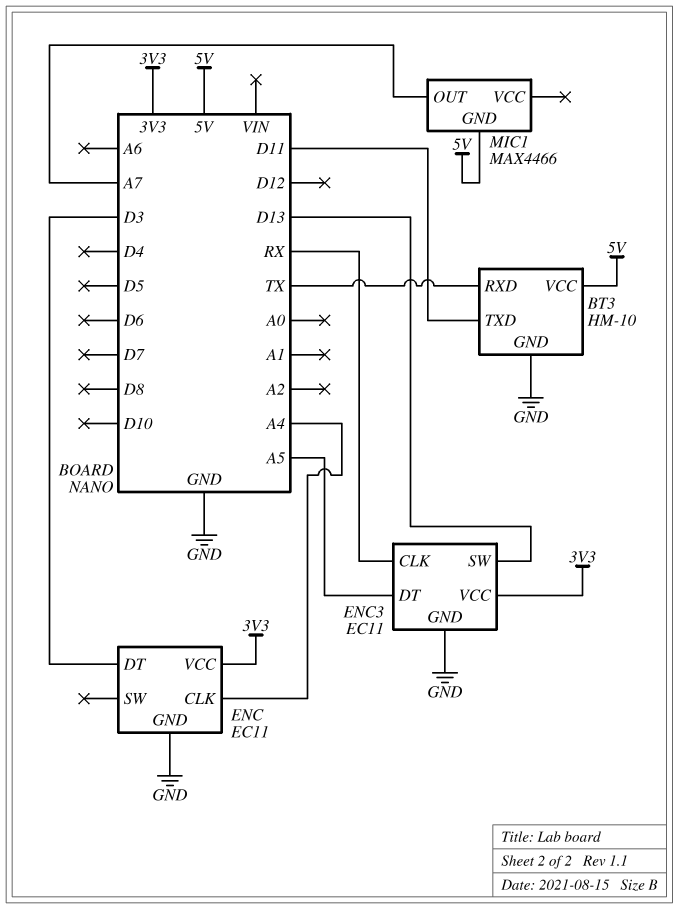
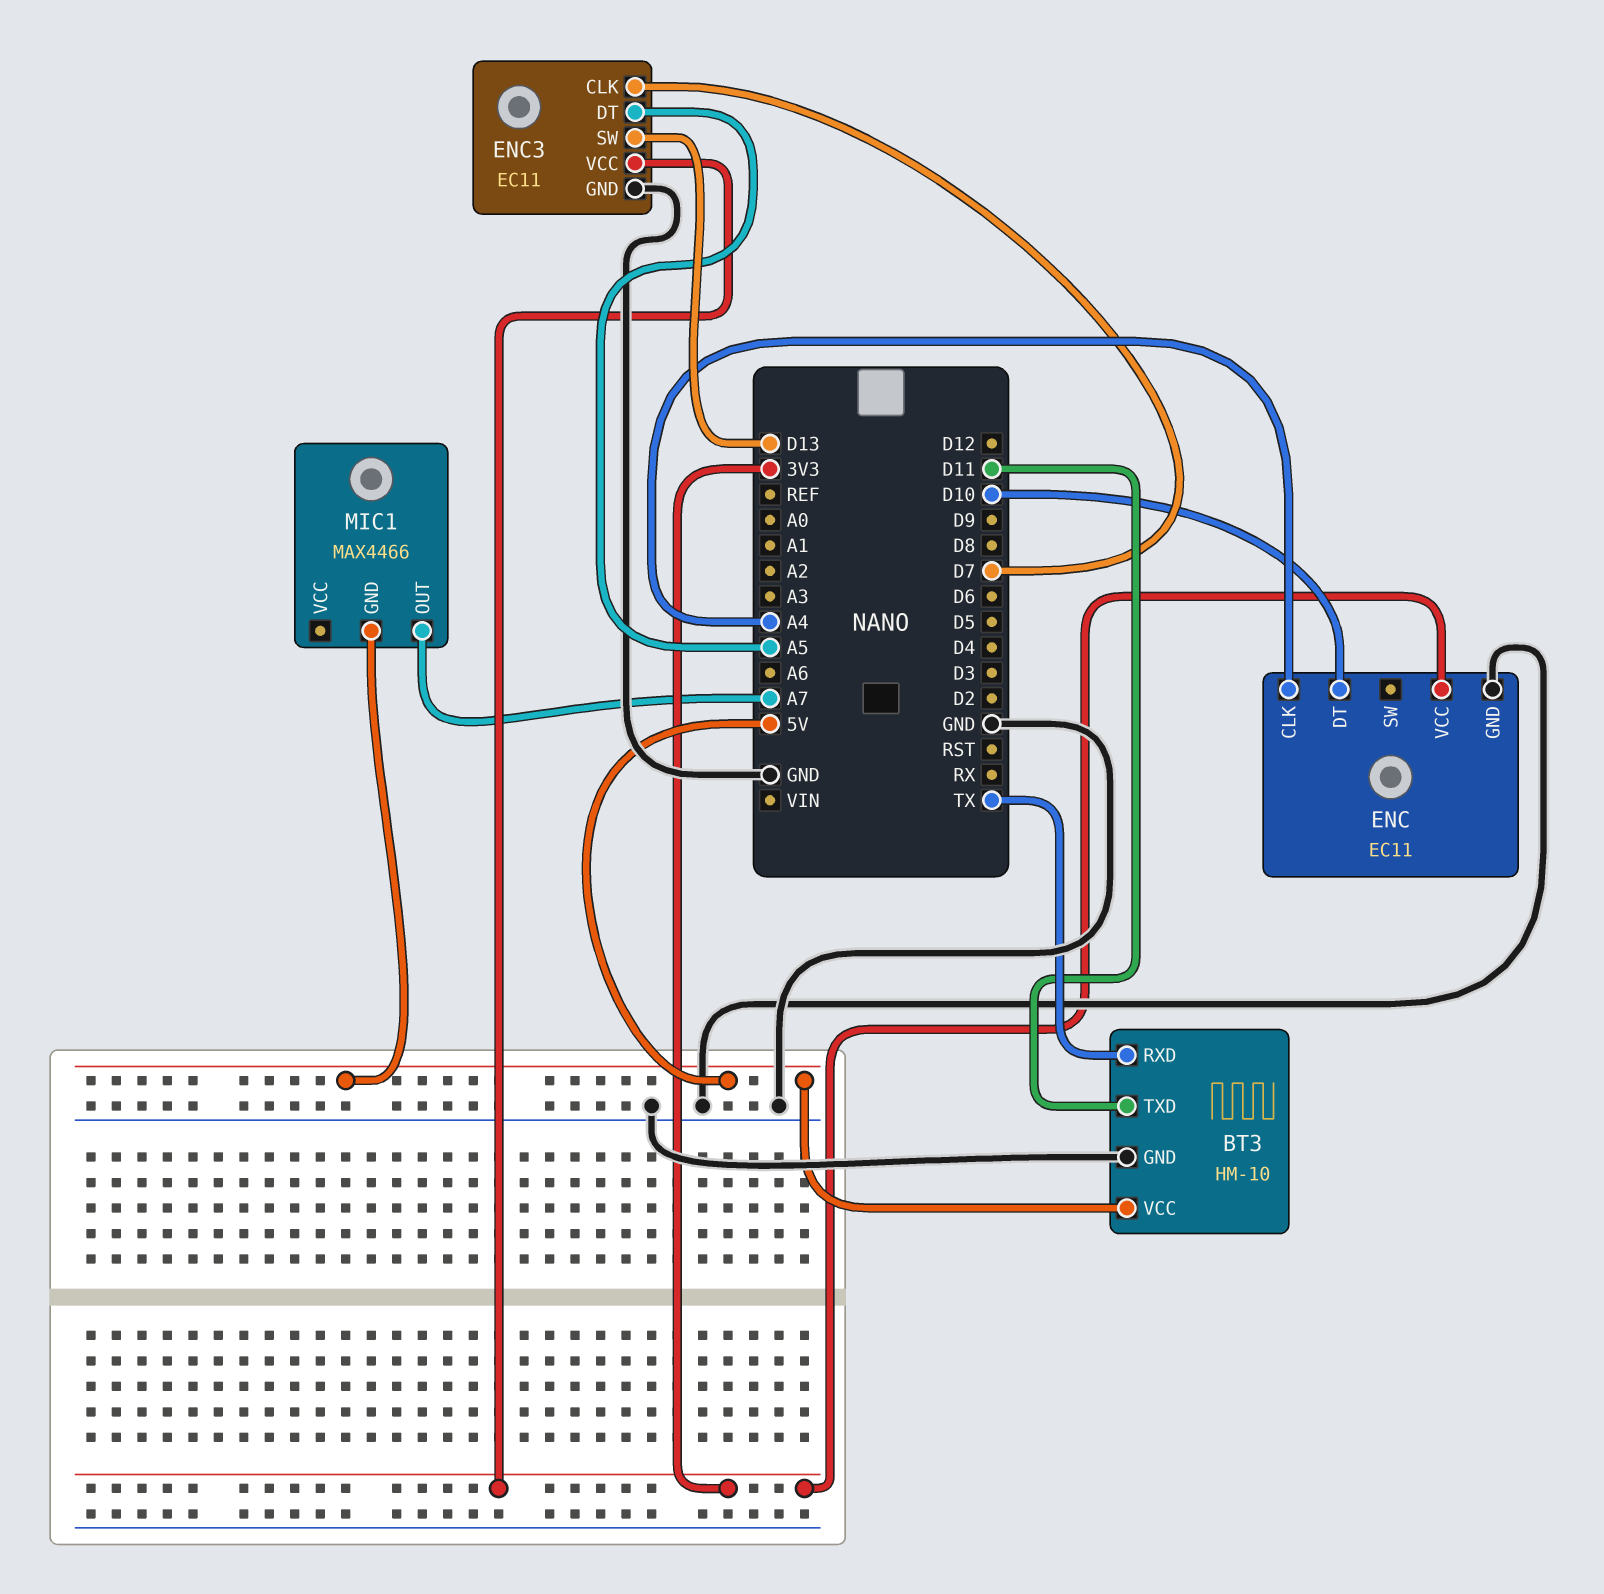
ENC pin DT: D3 -> D10
ENC3 pin CLK: RX -> D7

